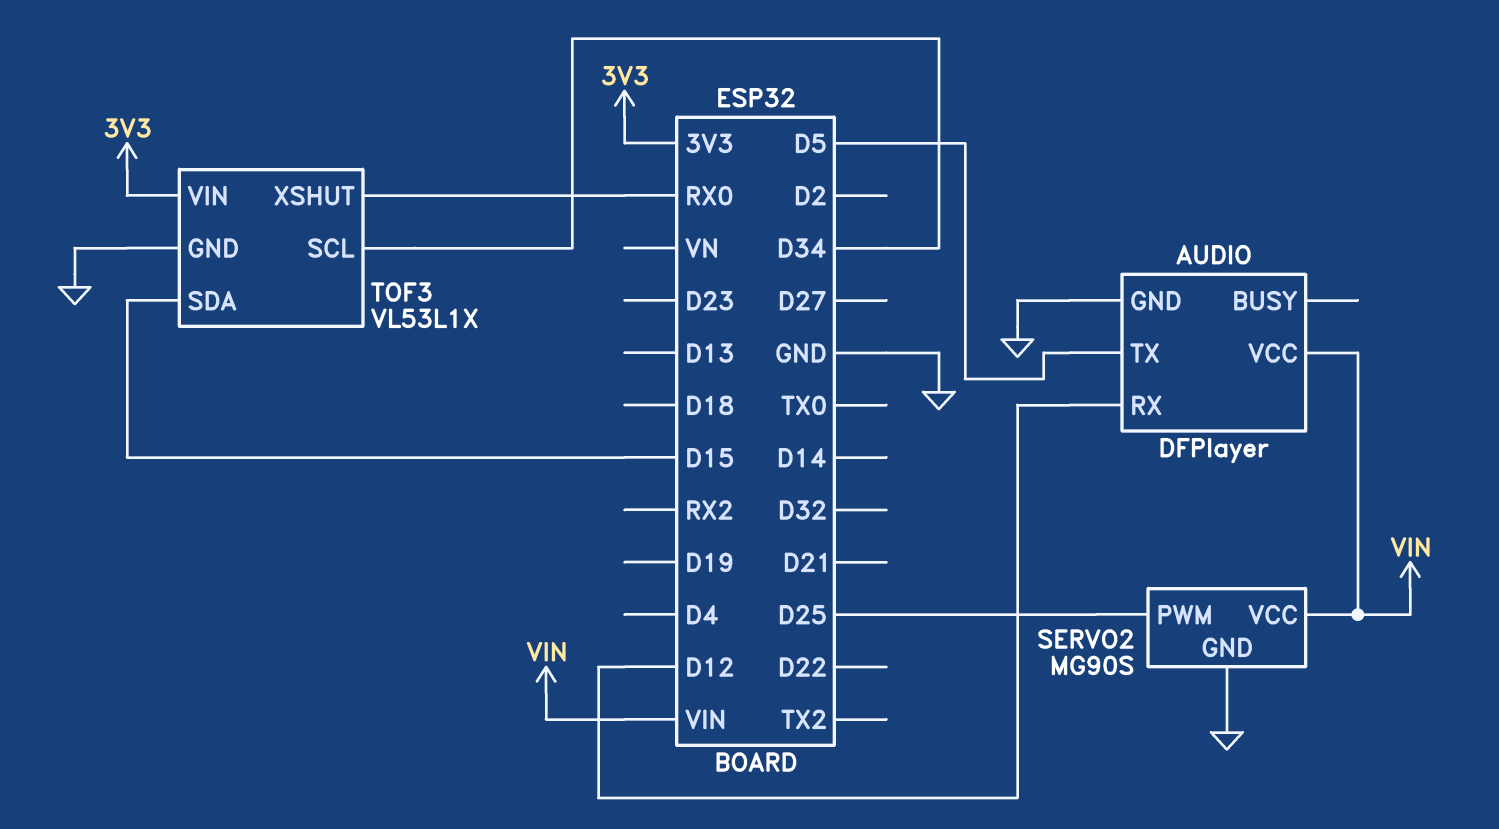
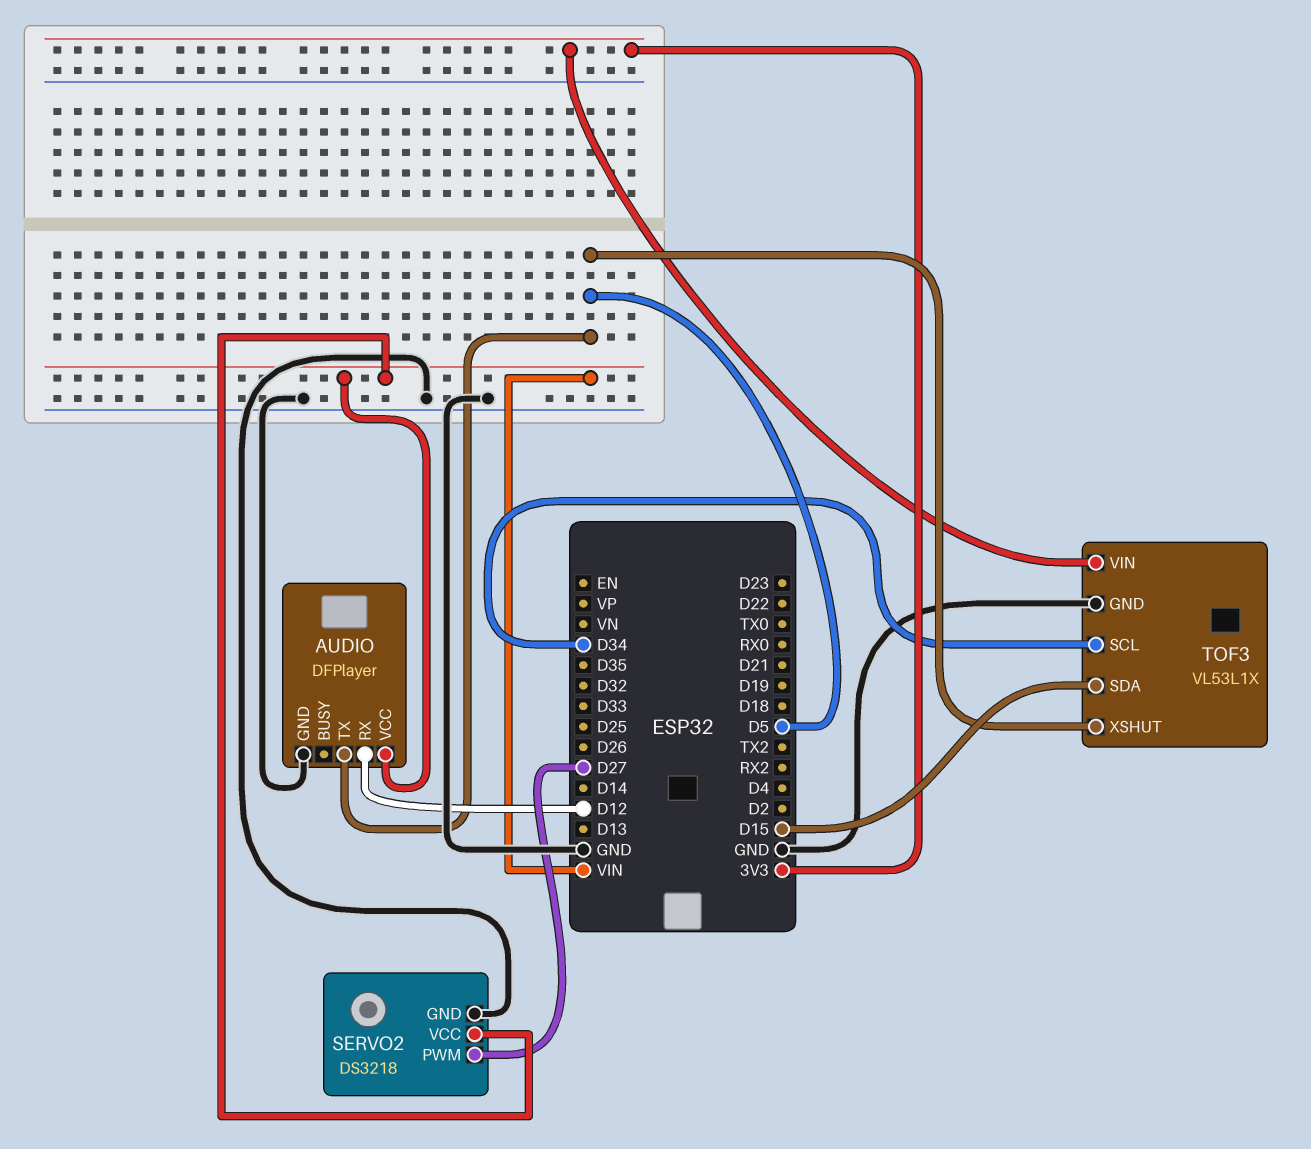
SERVO2: MG90S -> DS3218
SERVO2 pin PWM: D25 -> D27
TOF3 pin XSHUT: RX0 -> D5

